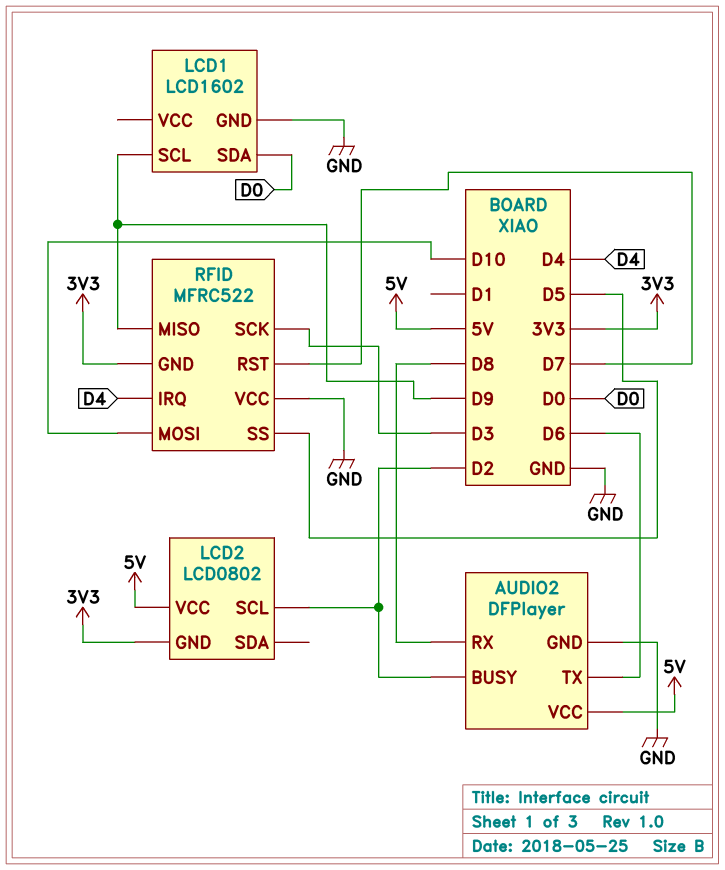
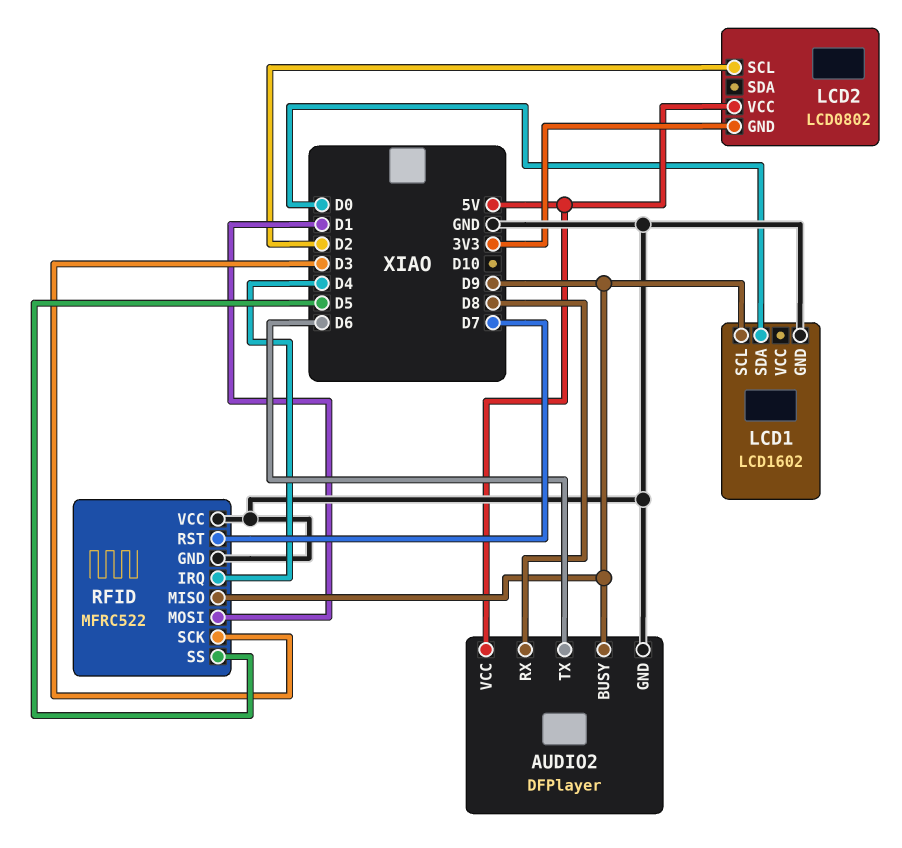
AUDIO2 pin BUSY: D2 -> D9
RFID pin GND: 3V3 -> GND
RFID pin MOSI: D10 -> D1

